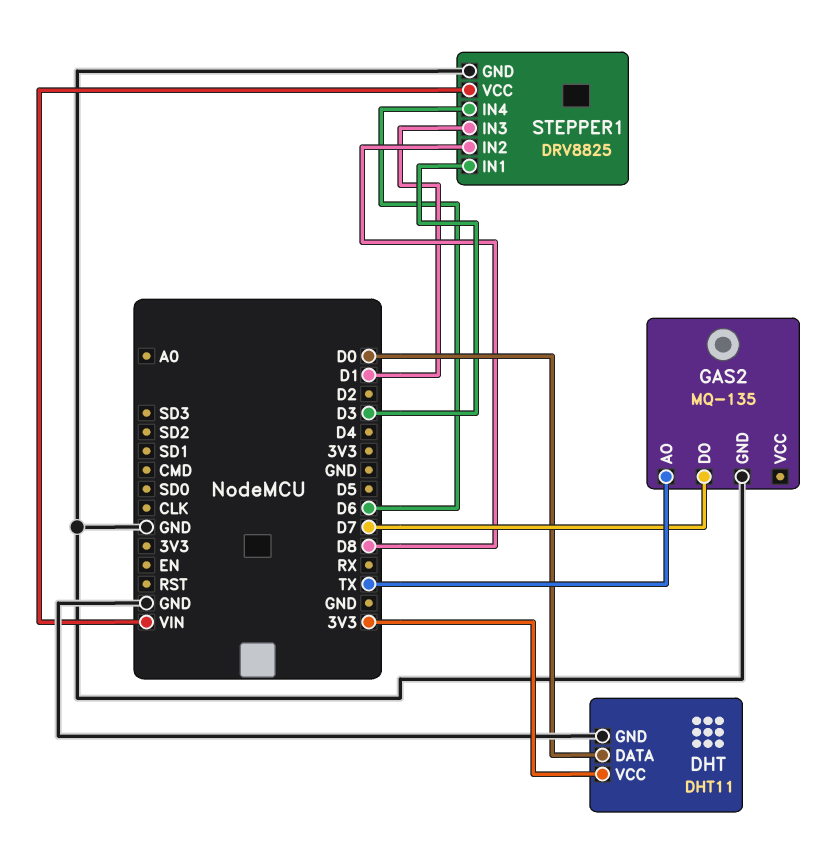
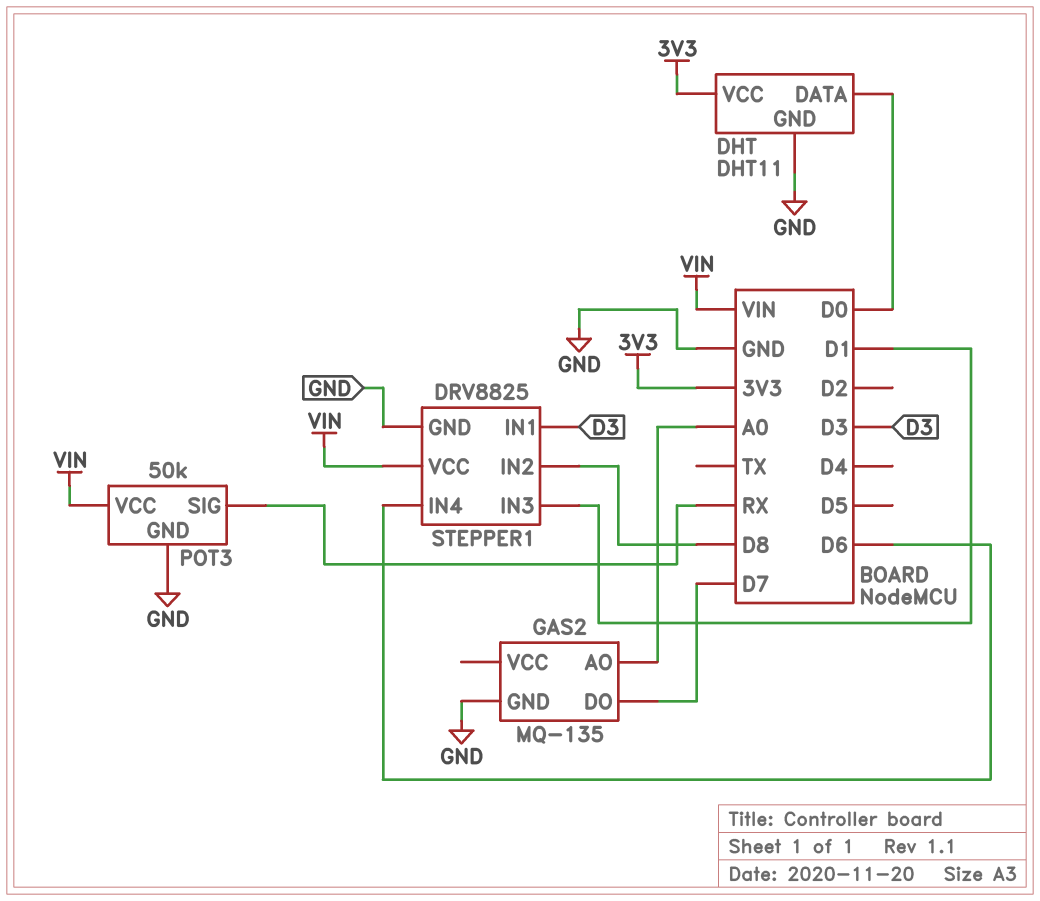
GAS2 pin AO: TX -> A0
POT3: none -> 50k
POT3 pin GND: none -> GND
POT3 pin SIG: none -> RX
POT3 pin VCC: none -> VIN

